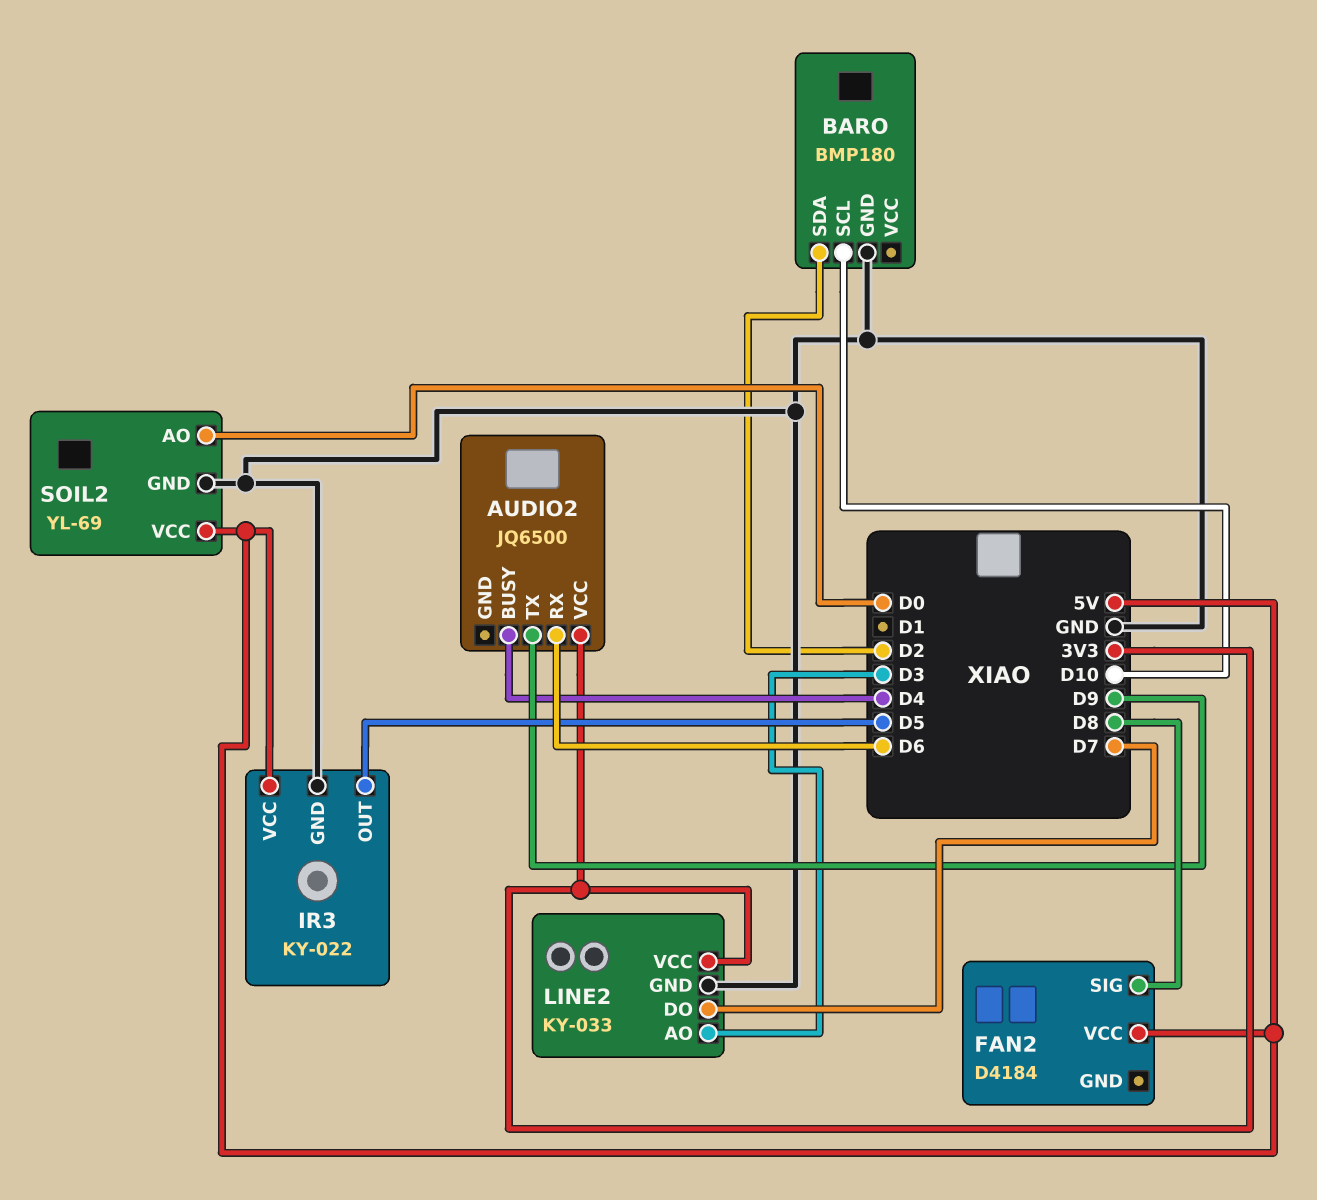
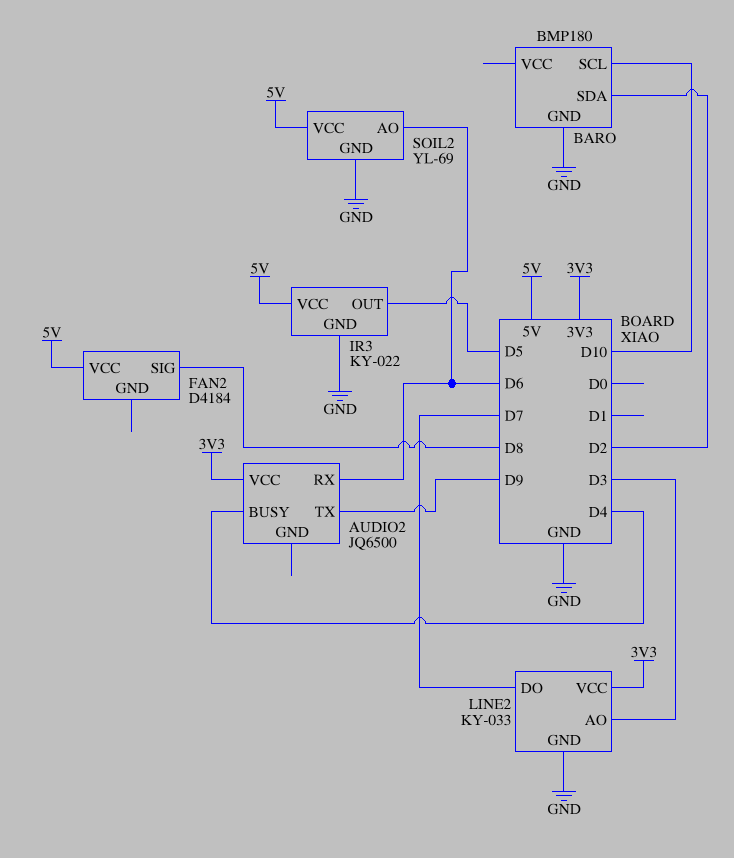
SOIL2 pin AO: D0 -> D6

